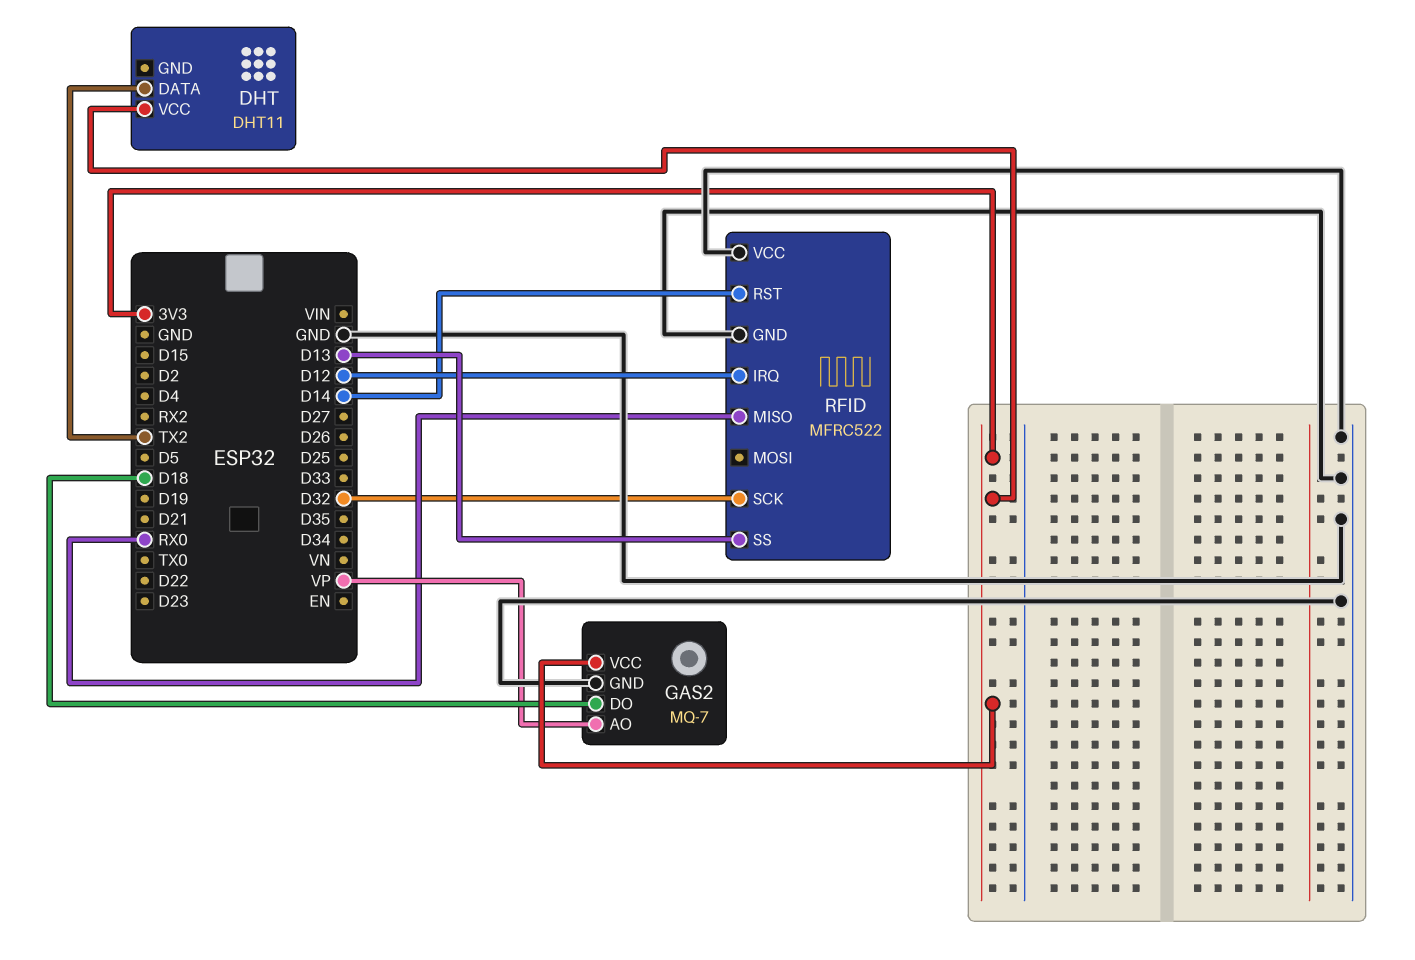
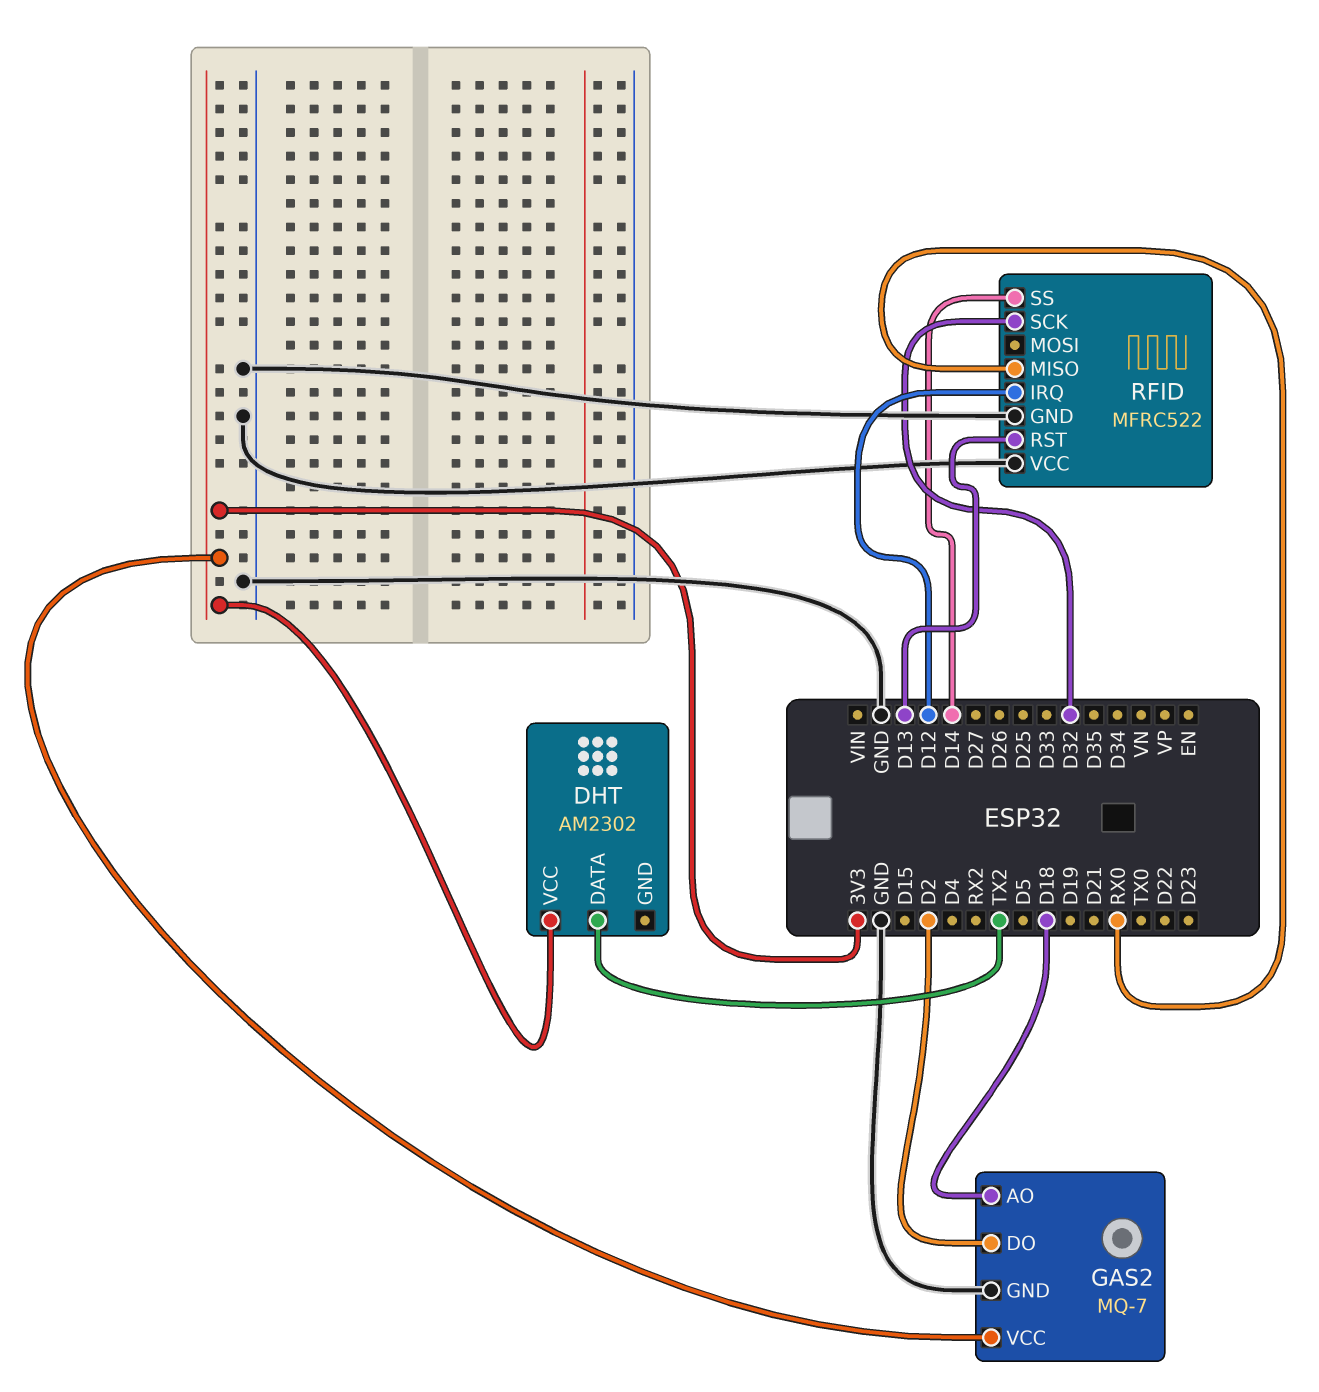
DHT: DHT11 -> AM2302
GAS2 pin AO: VP -> D18
GAS2 pin DO: D18 -> D2
RFID pin RST: D14 -> D13
RFID pin SS: D13 -> D14

